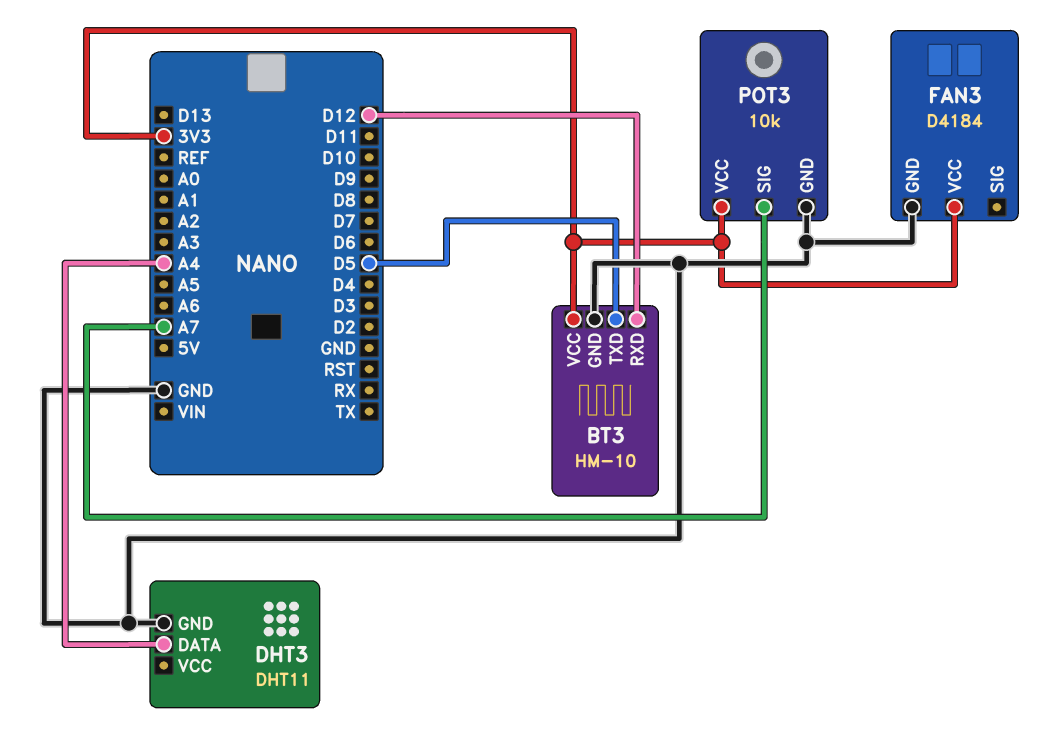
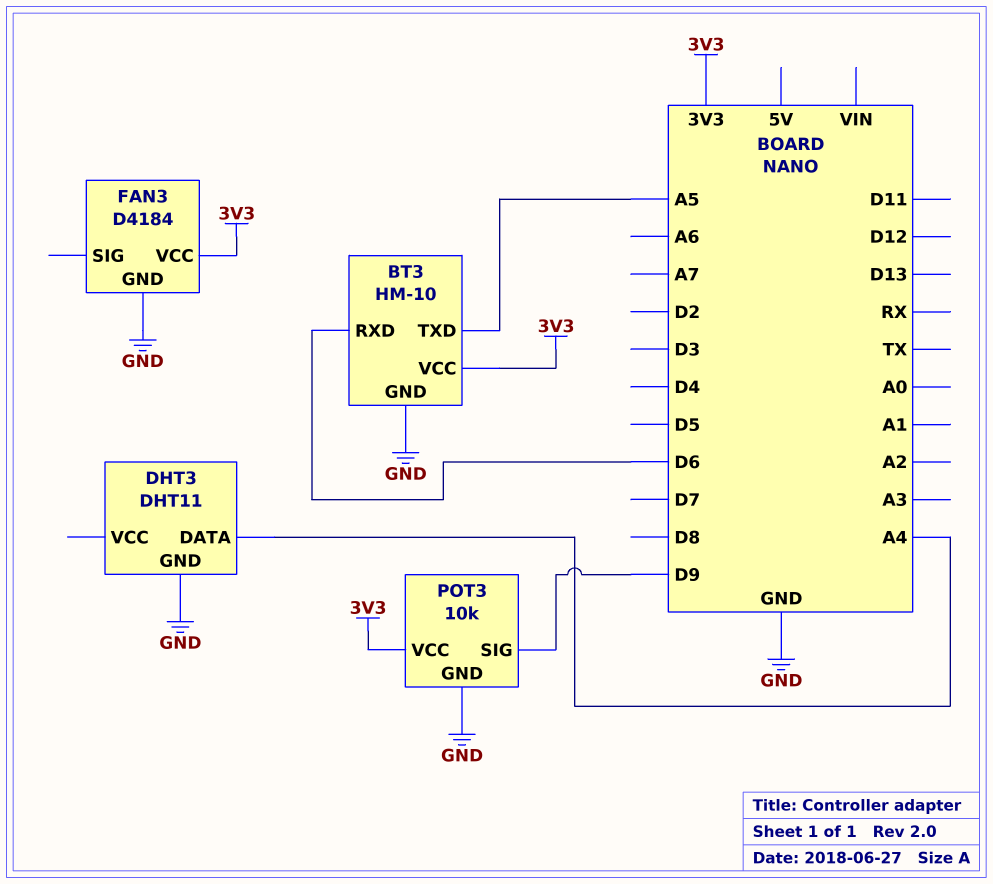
BT3 pin RXD: D12 -> D6
BT3 pin TXD: D5 -> A5
POT3 pin SIG: A7 -> D9

